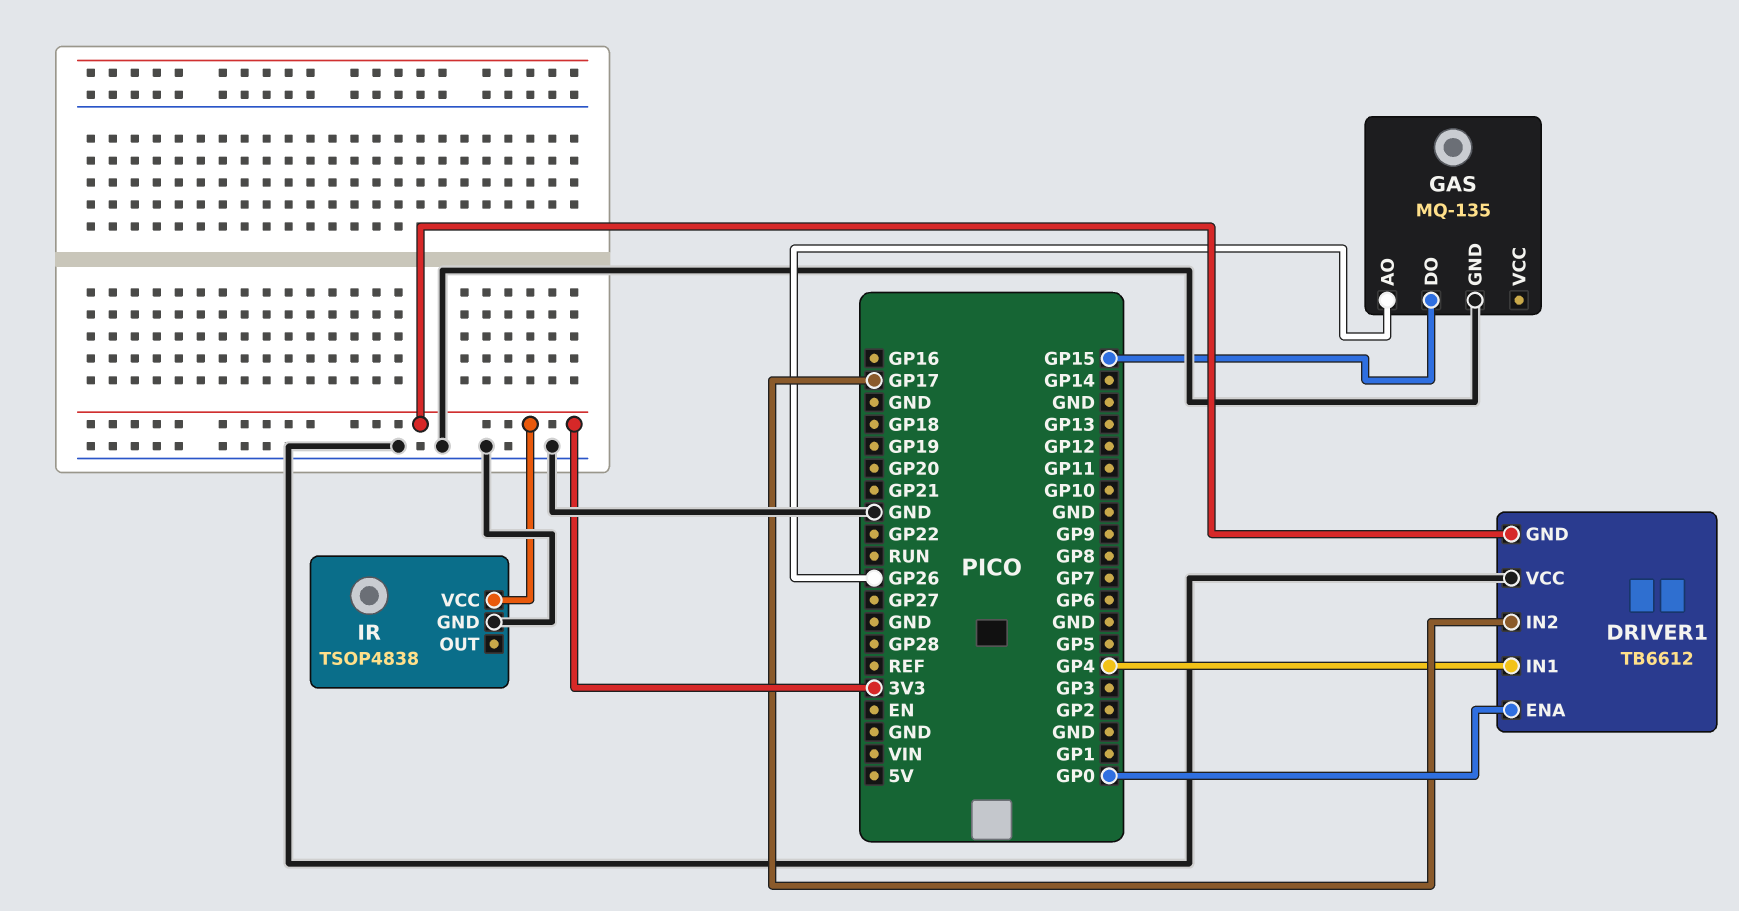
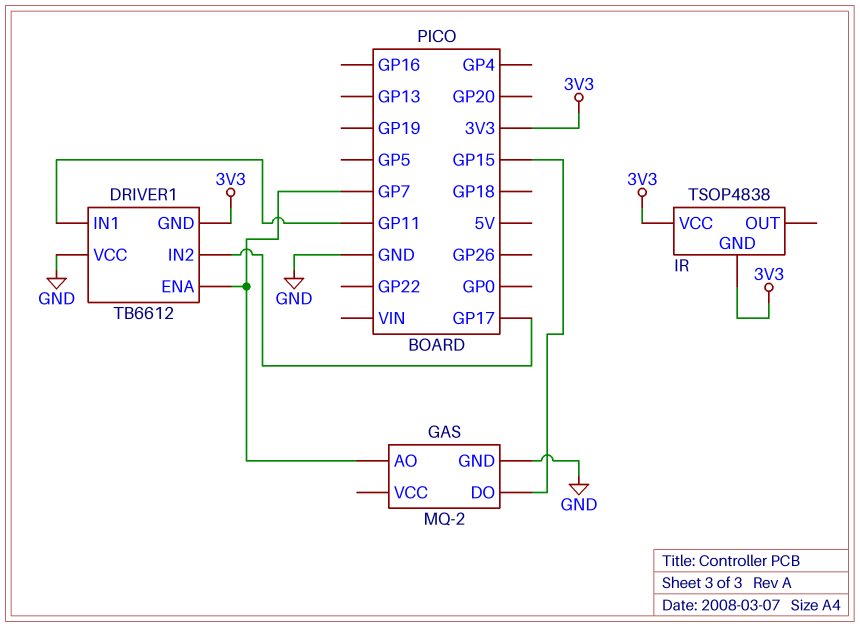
DRIVER1 pin ENA: GP0 -> GP7
DRIVER1 pin IN1: GP4 -> GP11
GAS: MQ-135 -> MQ-2
GAS pin AO: GP26 -> GP7
IR pin GND: GND -> 3V3

